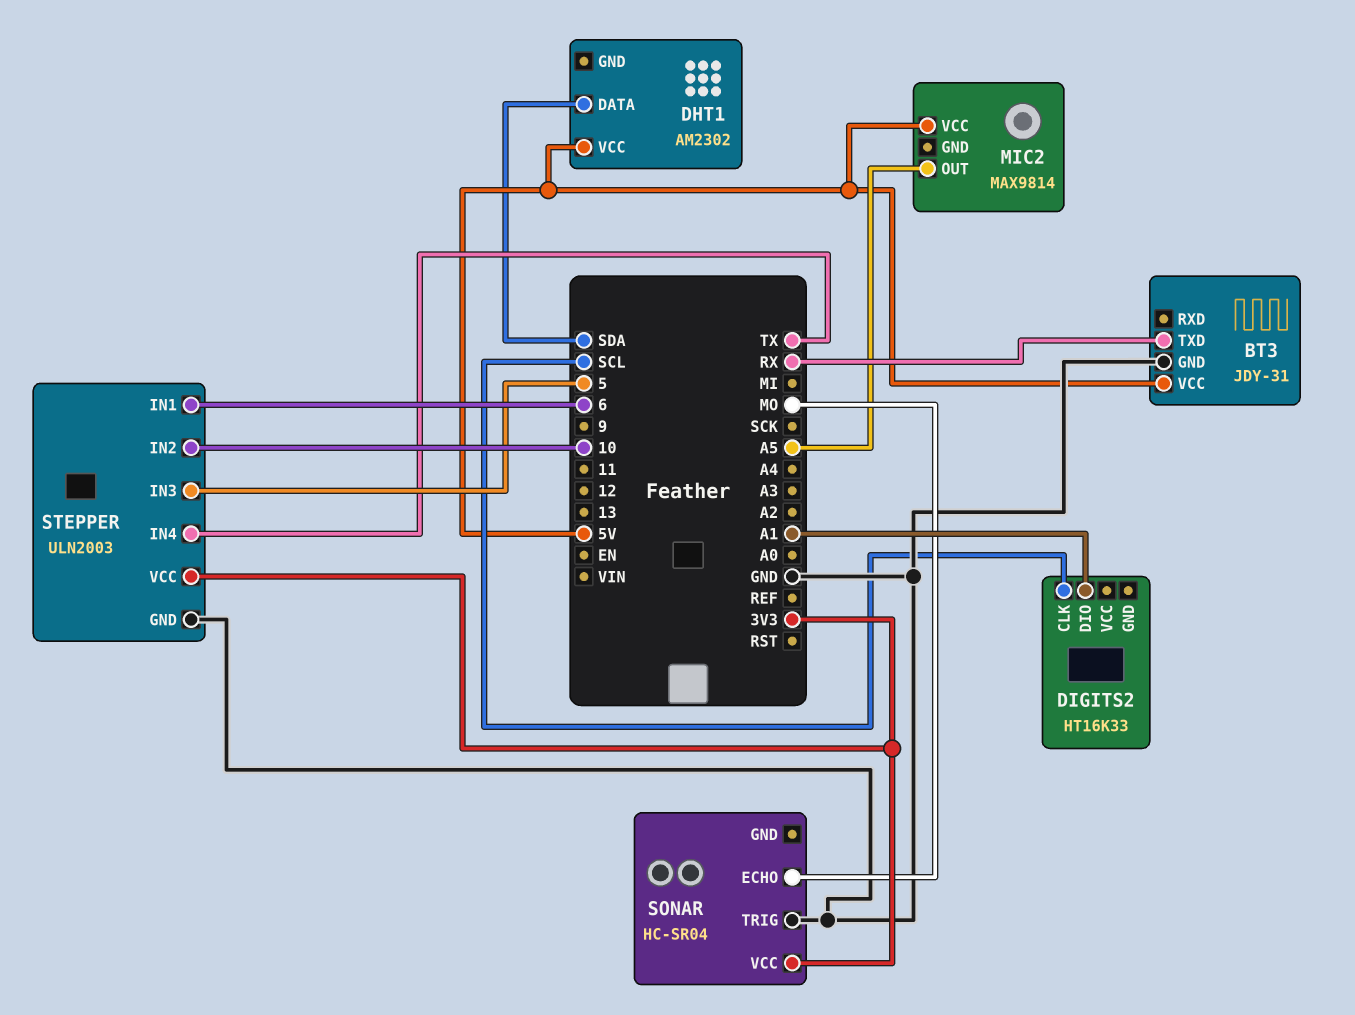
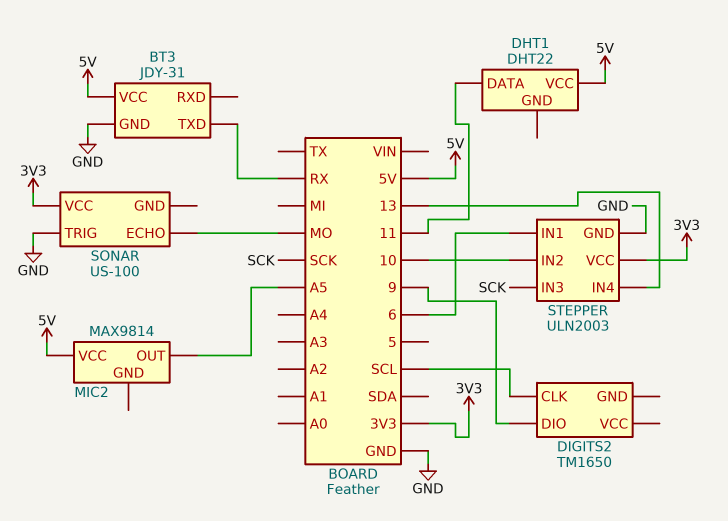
DHT1: AM2302 -> DHT22
DHT1 pin DATA: SDA -> 11
DIGITS2: HT16K33 -> TM1650
DIGITS2 pin DIO: A1 -> 9
SONAR: HC-SR04 -> US-100
STEPPER pin IN3: 5 -> SCK
STEPPER pin IN4: TX -> 13

